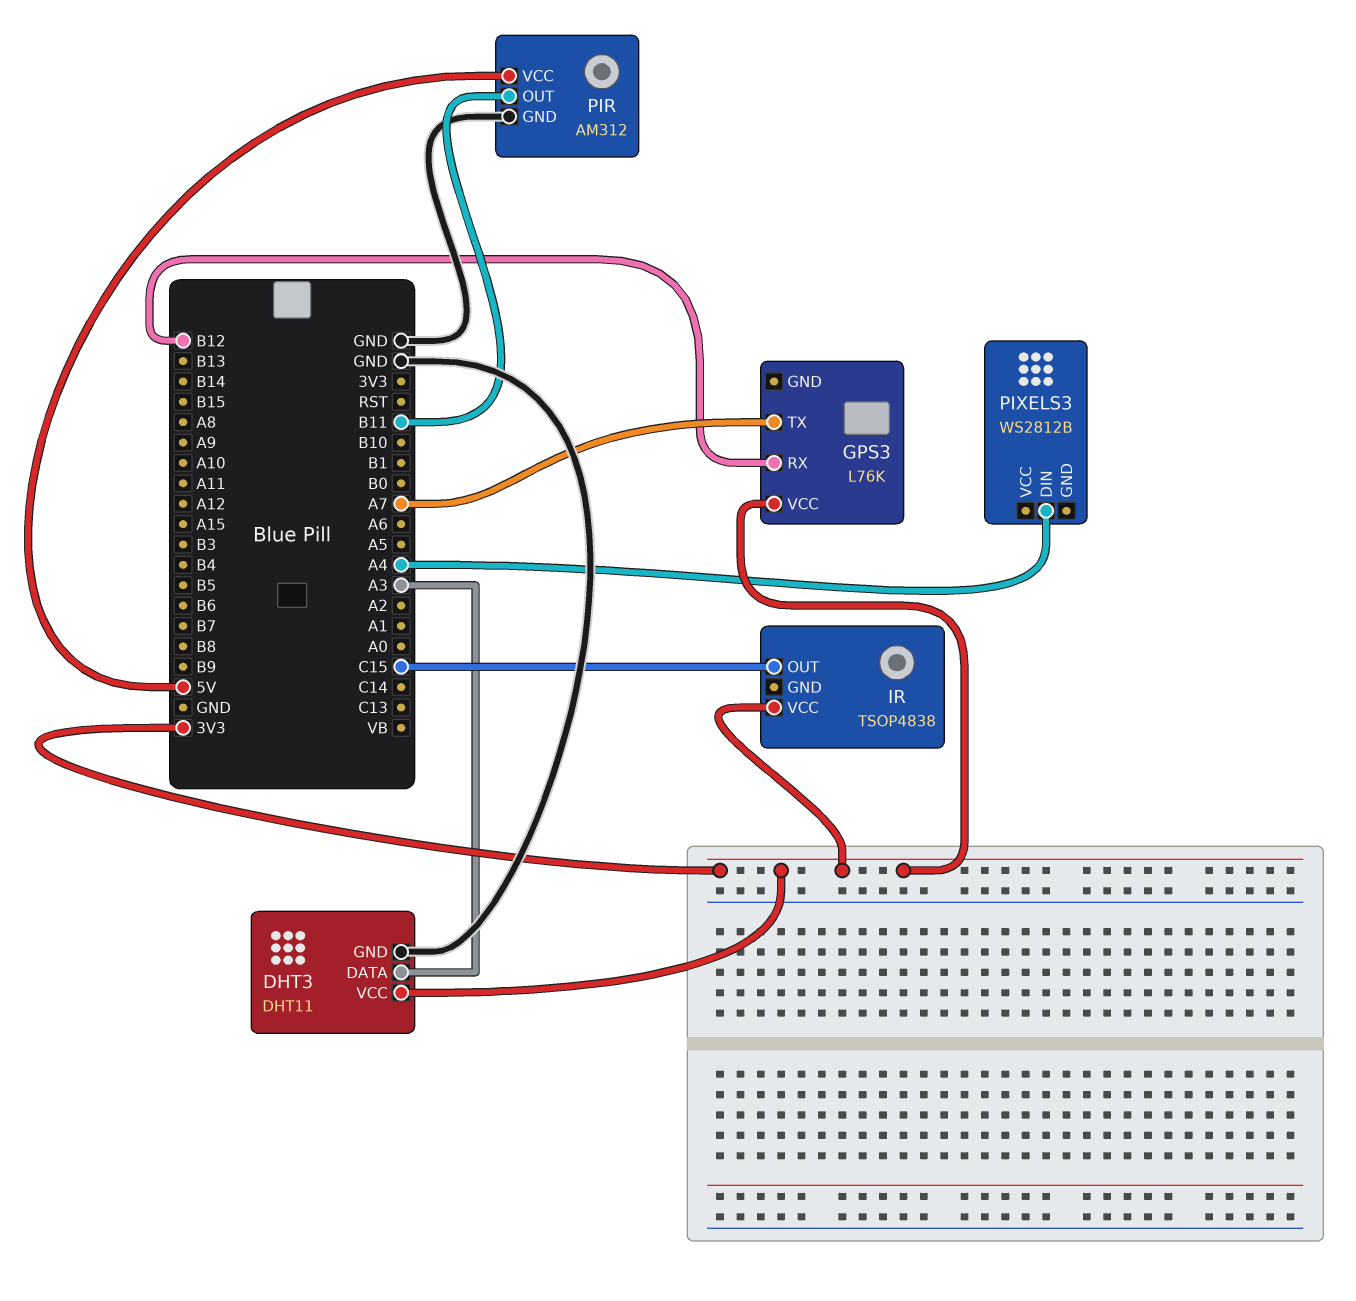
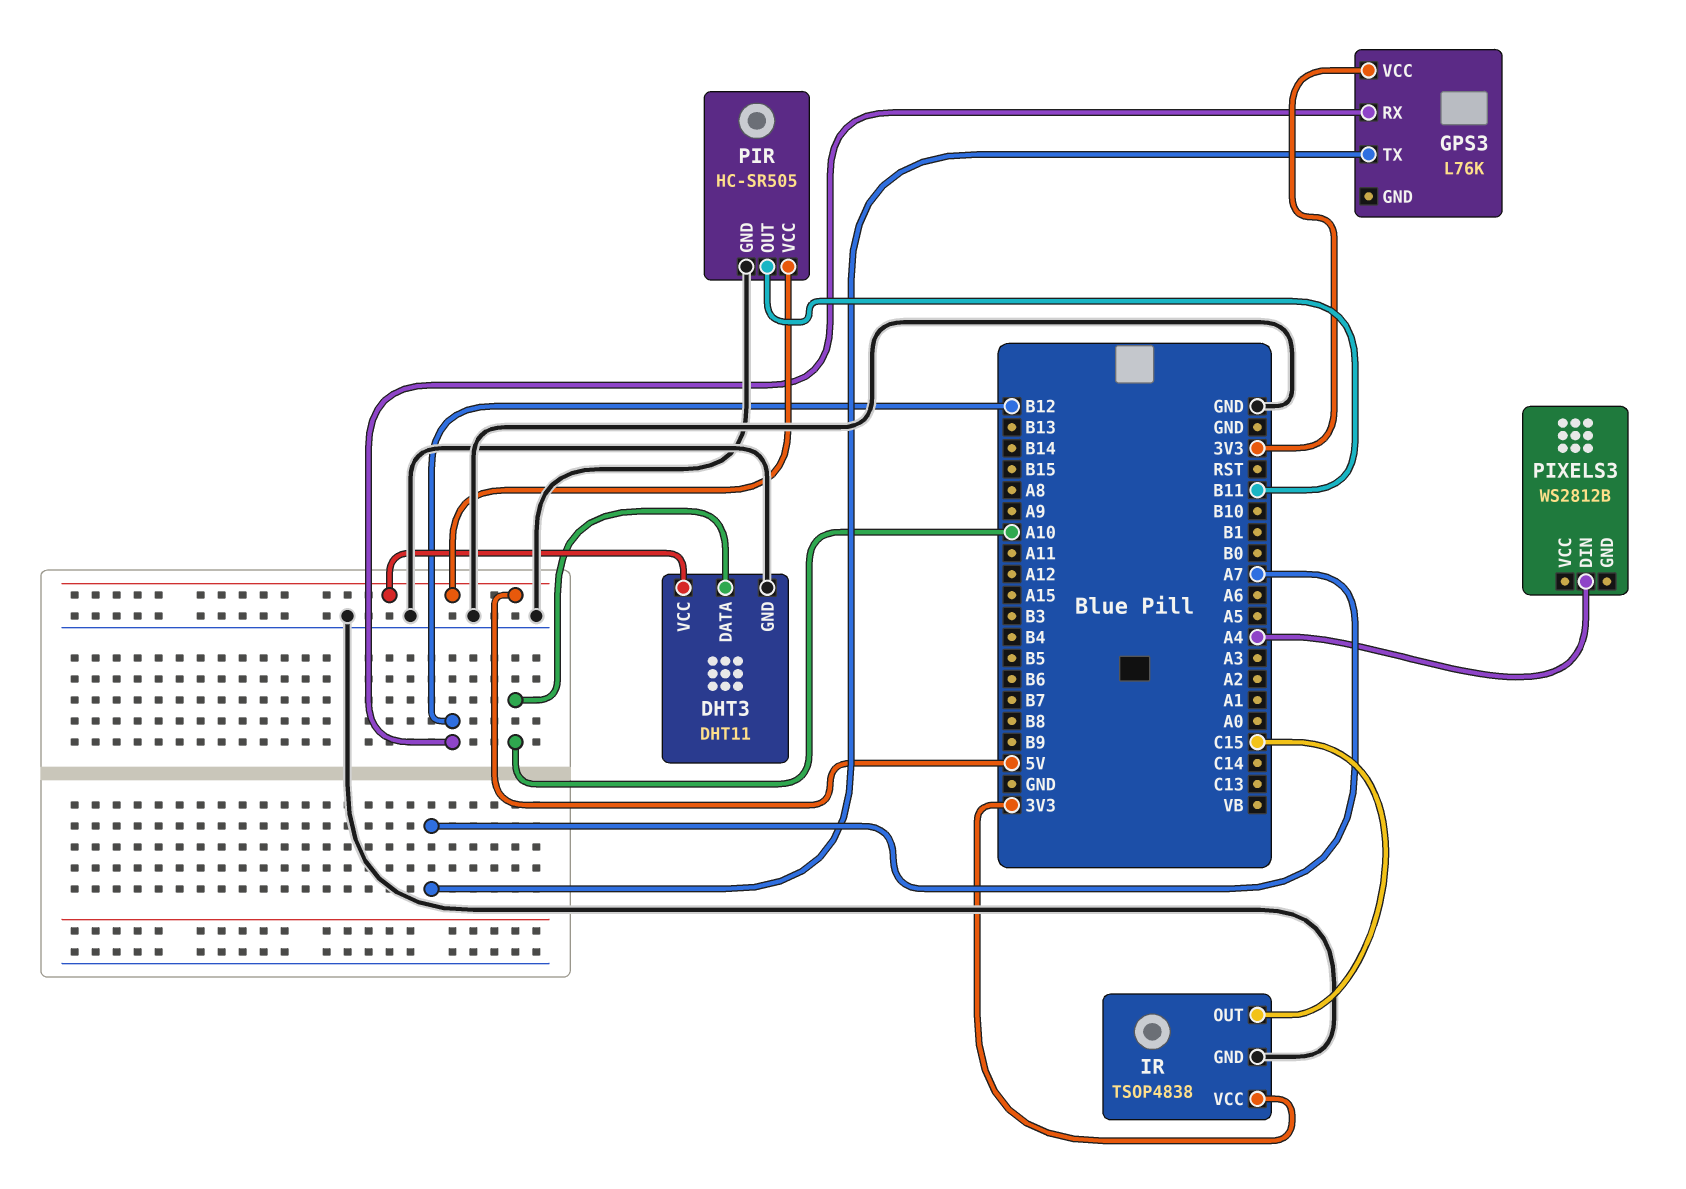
DHT3 pin DATA: A3 -> A10
DHT3 pin VCC: 3V3 -> 5V
IR pin GND: none -> GND
PIR: AM312 -> HC-SR505

